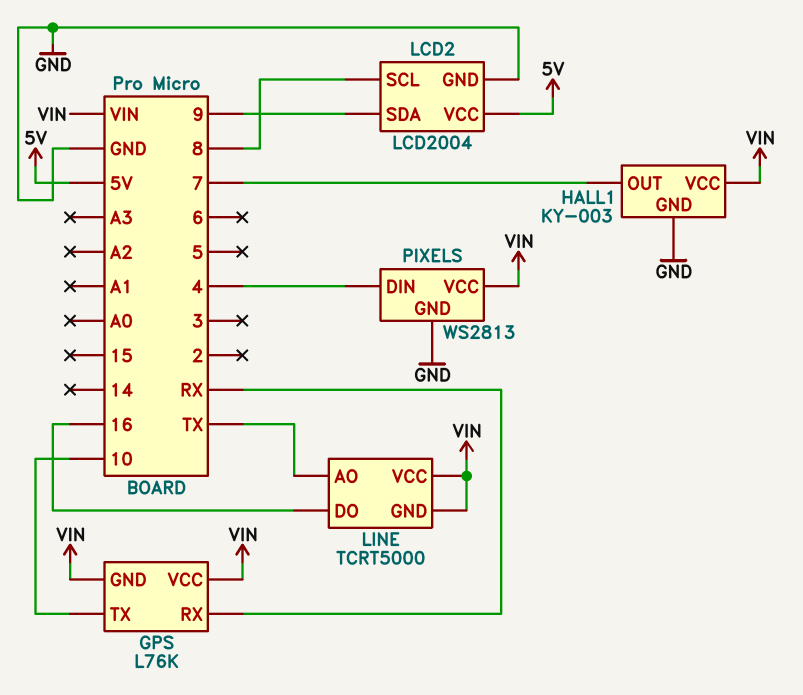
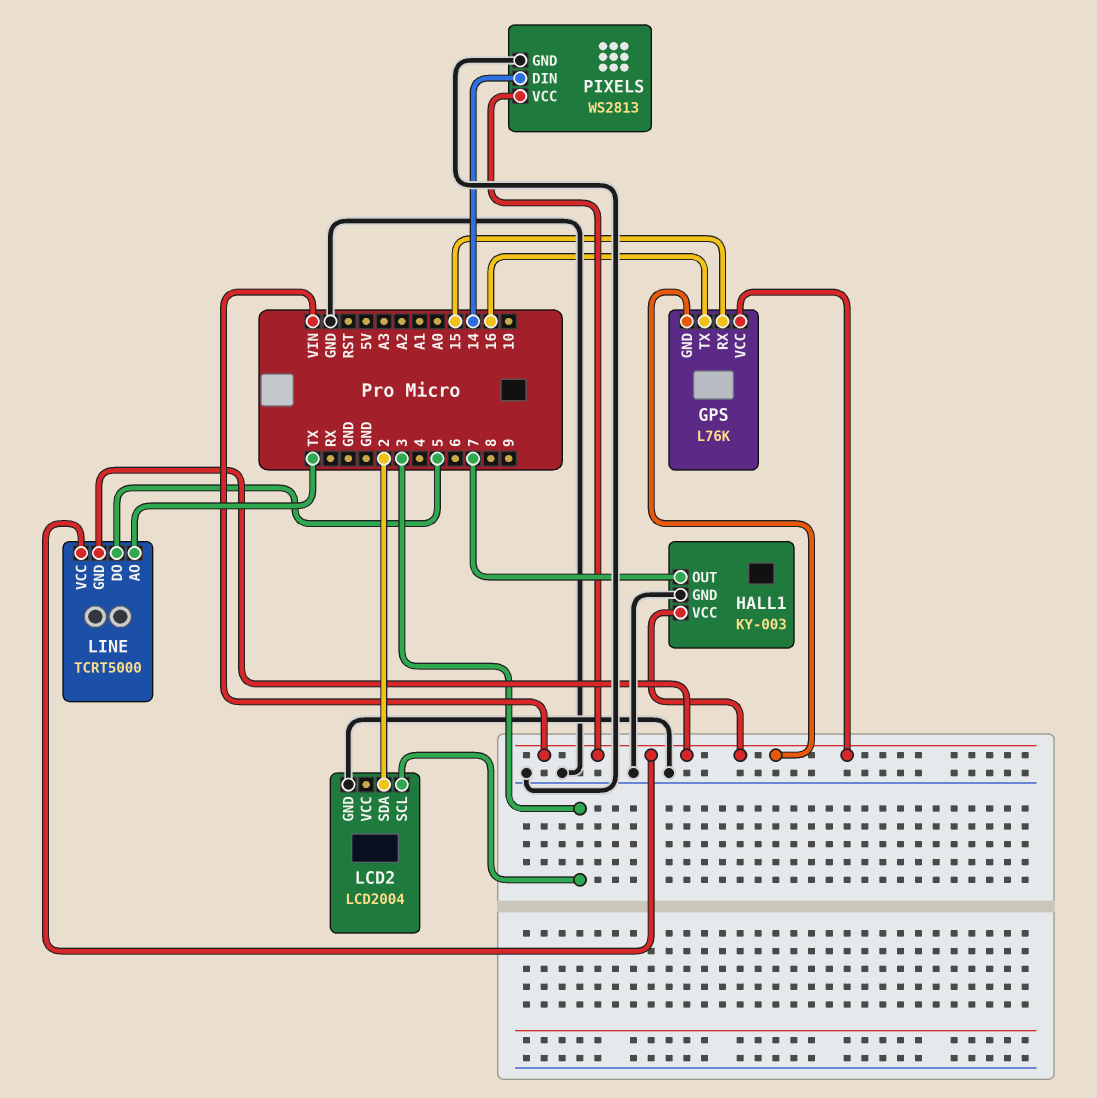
GPS pin RX: RX -> 15
GPS pin TX: 10 -> 16
LCD2 pin SCL: 8 -> 3
LCD2 pin SDA: 9 -> 2
LCD2 pin VCC: 5V -> none
LINE pin DO: 16 -> 5
PIXELS pin DIN: 4 -> 14

